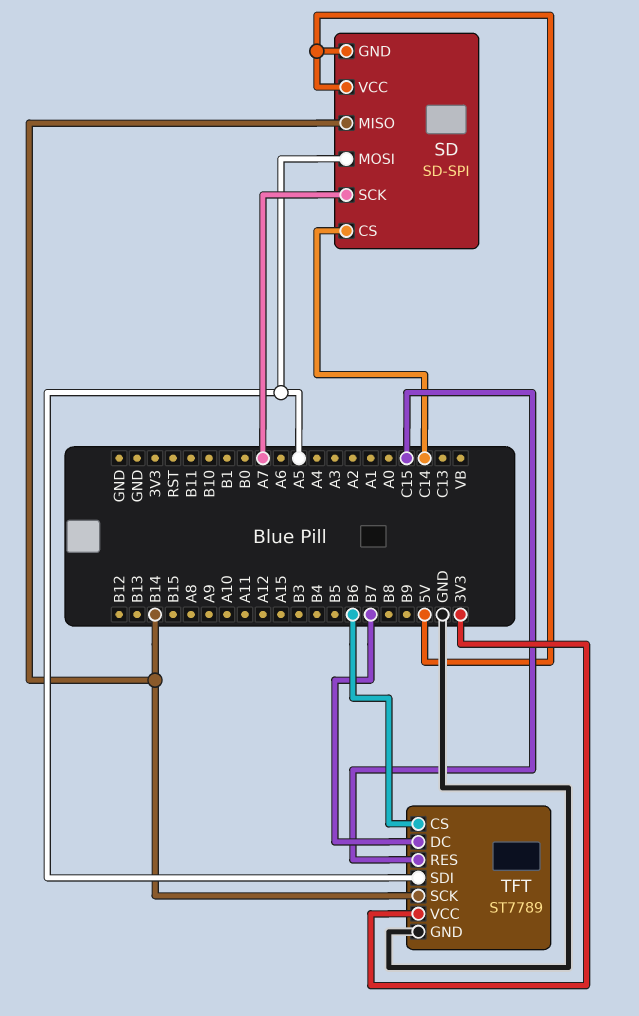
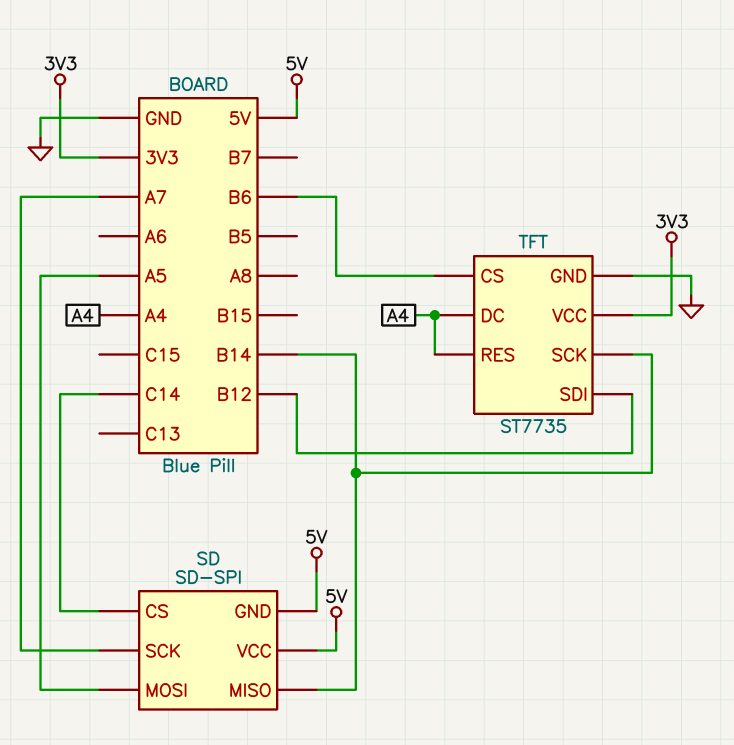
TFT: ST7789 -> ST7735
TFT pin DC: B7 -> A4
TFT pin RES: C15 -> A4
TFT pin SDI: A5 -> B12

